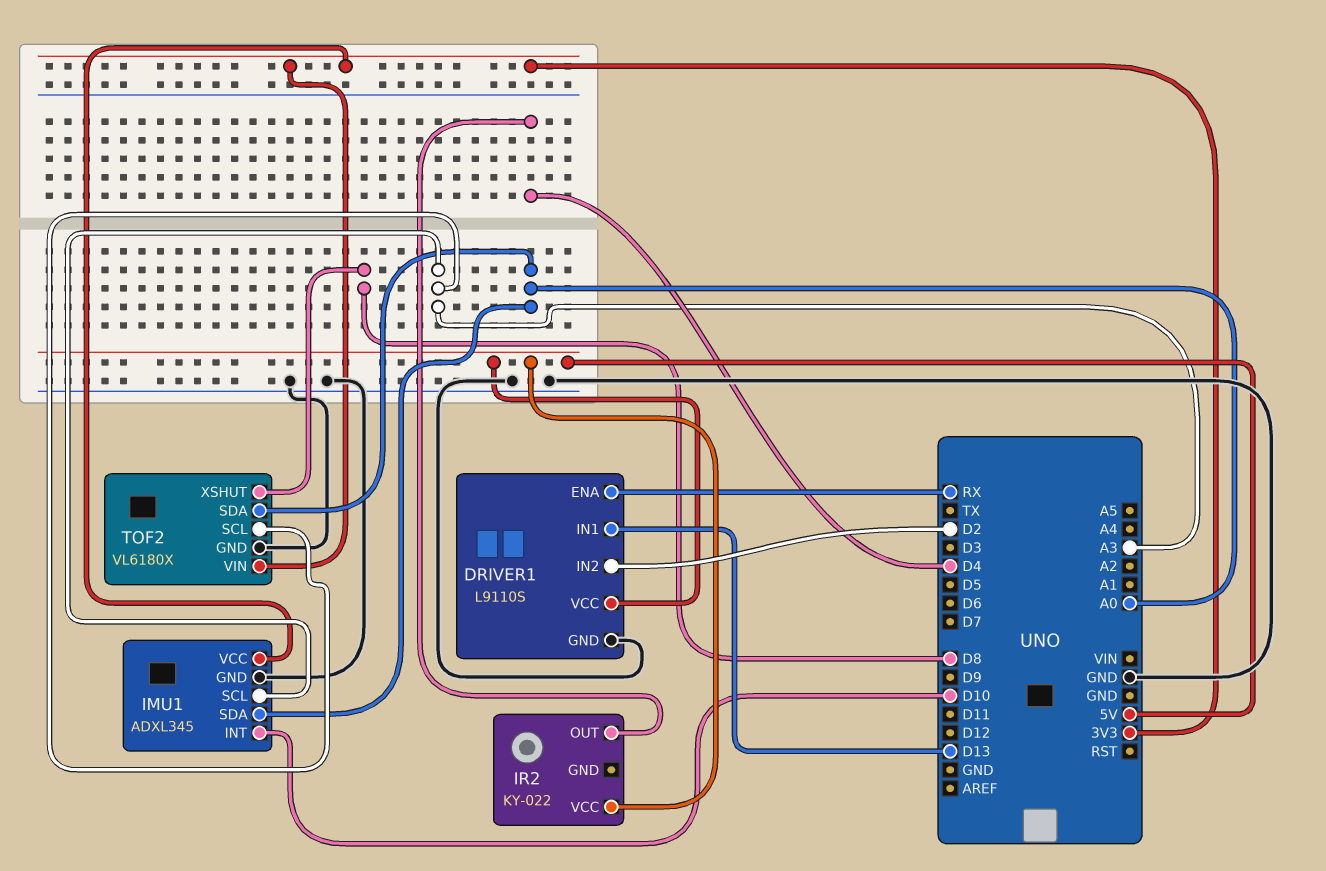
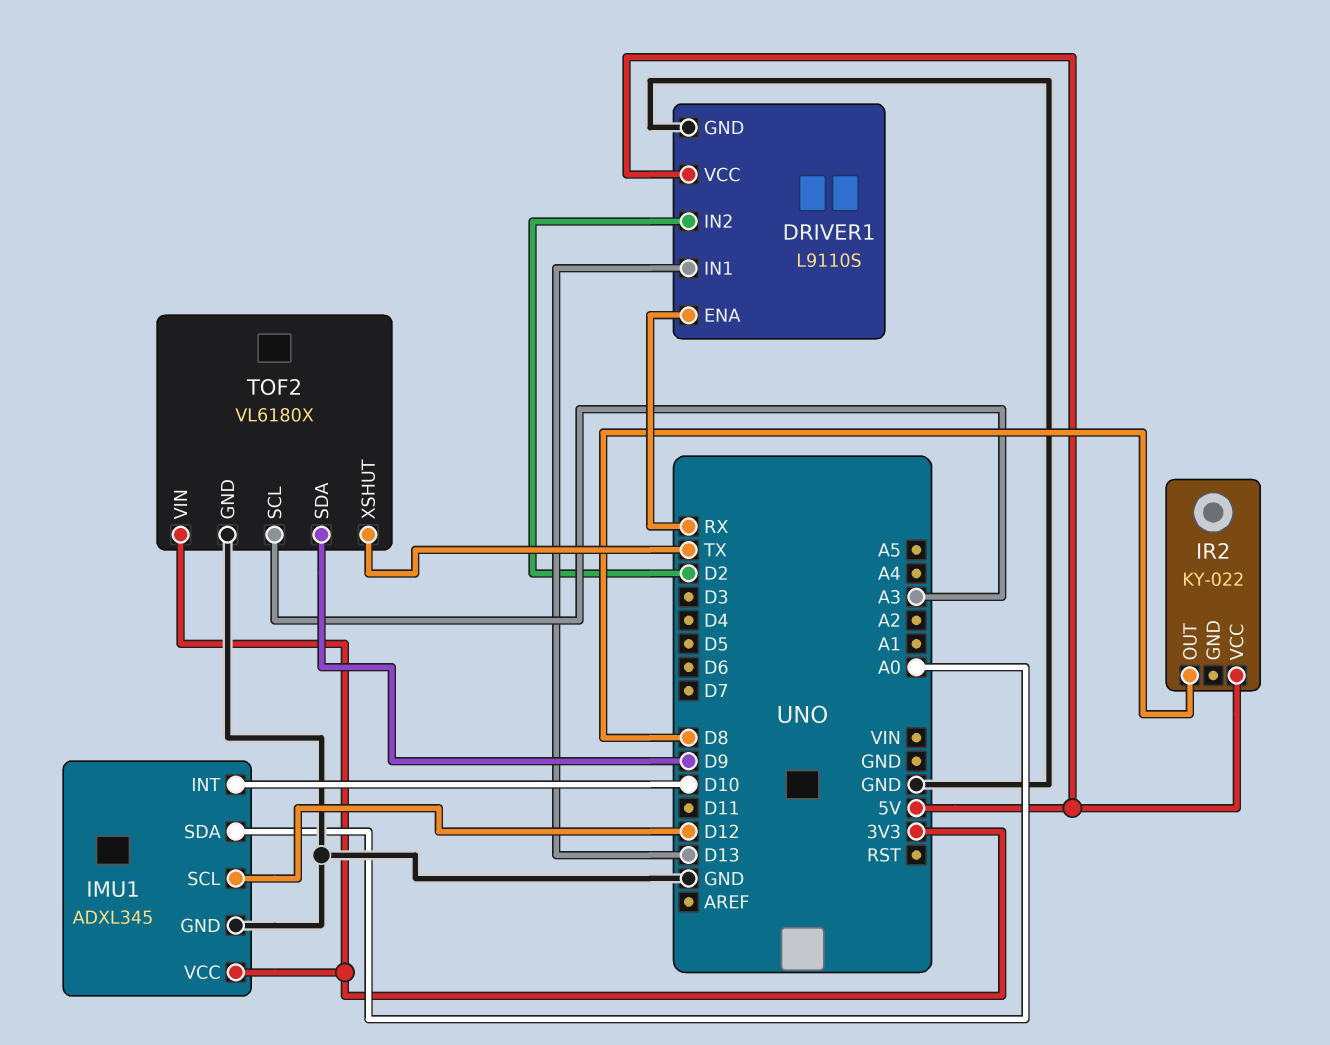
IMU1 pin SCL: A3 -> D12
IR2 pin OUT: D4 -> D8
TOF2 pin SDA: A0 -> D9
TOF2 pin XSHUT: D8 -> TX

